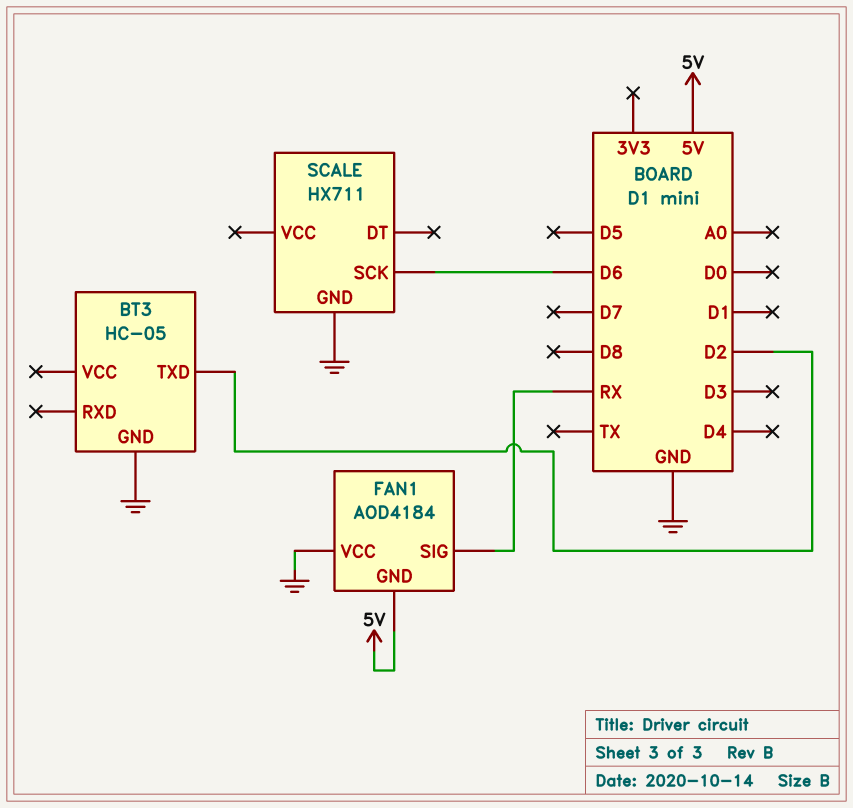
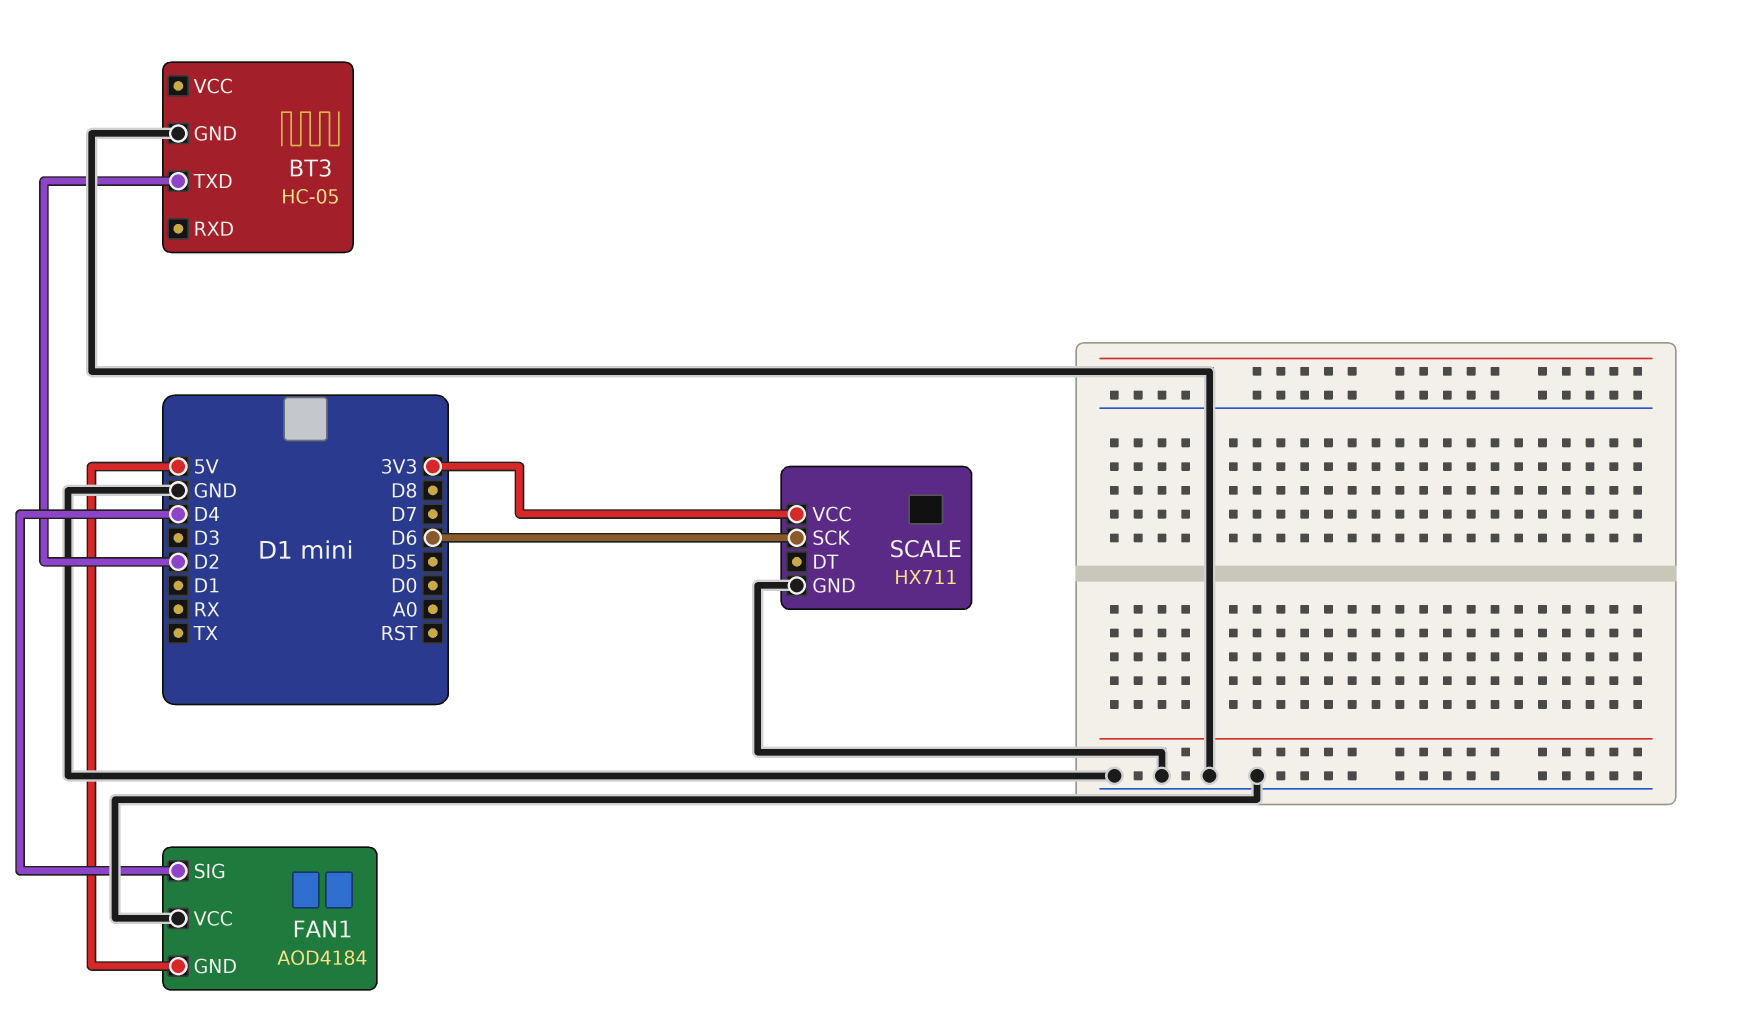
FAN1 pin SIG: RX -> D4
SCALE pin VCC: none -> 3V3

